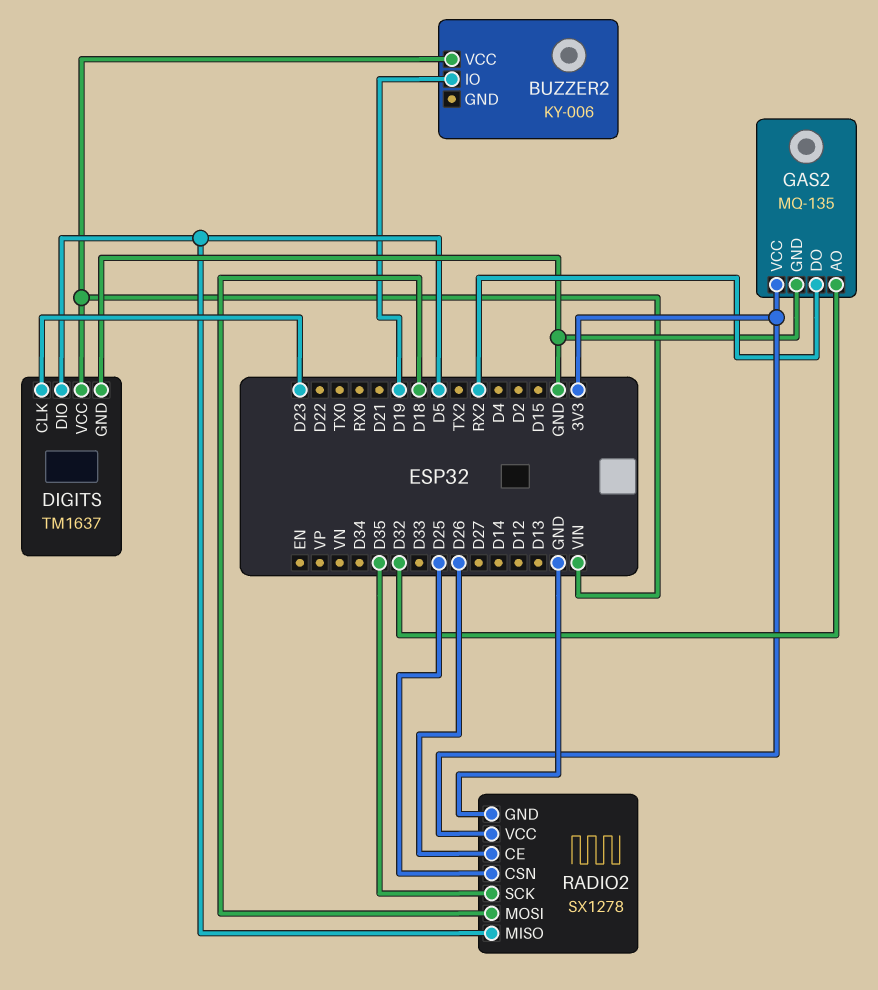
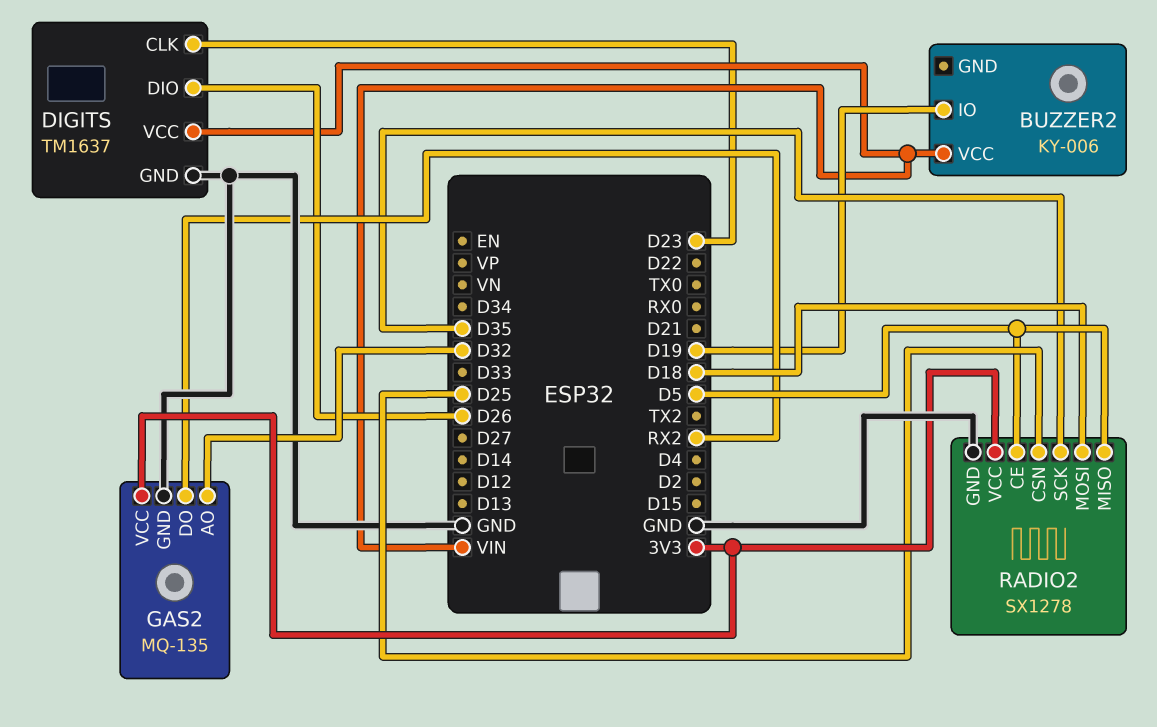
DIGITS pin DIO: D5 -> D26
RADIO2 pin CE: D26 -> D5

